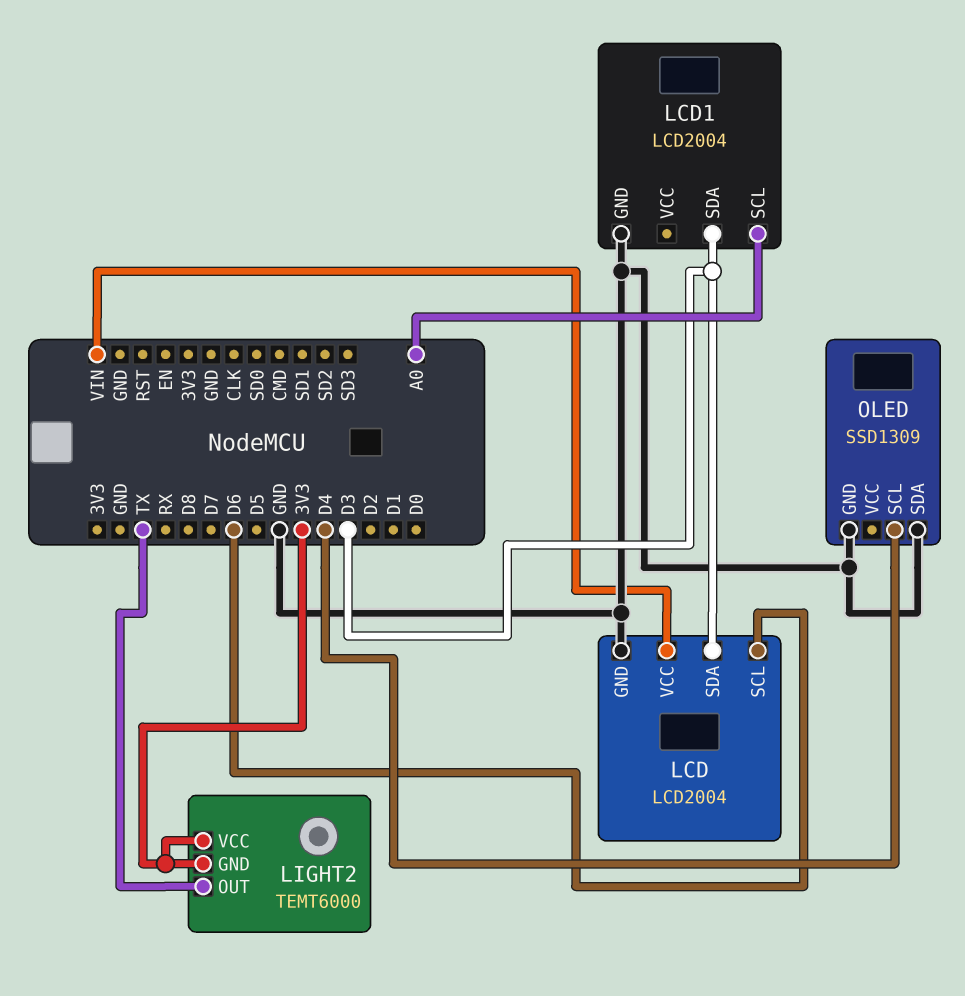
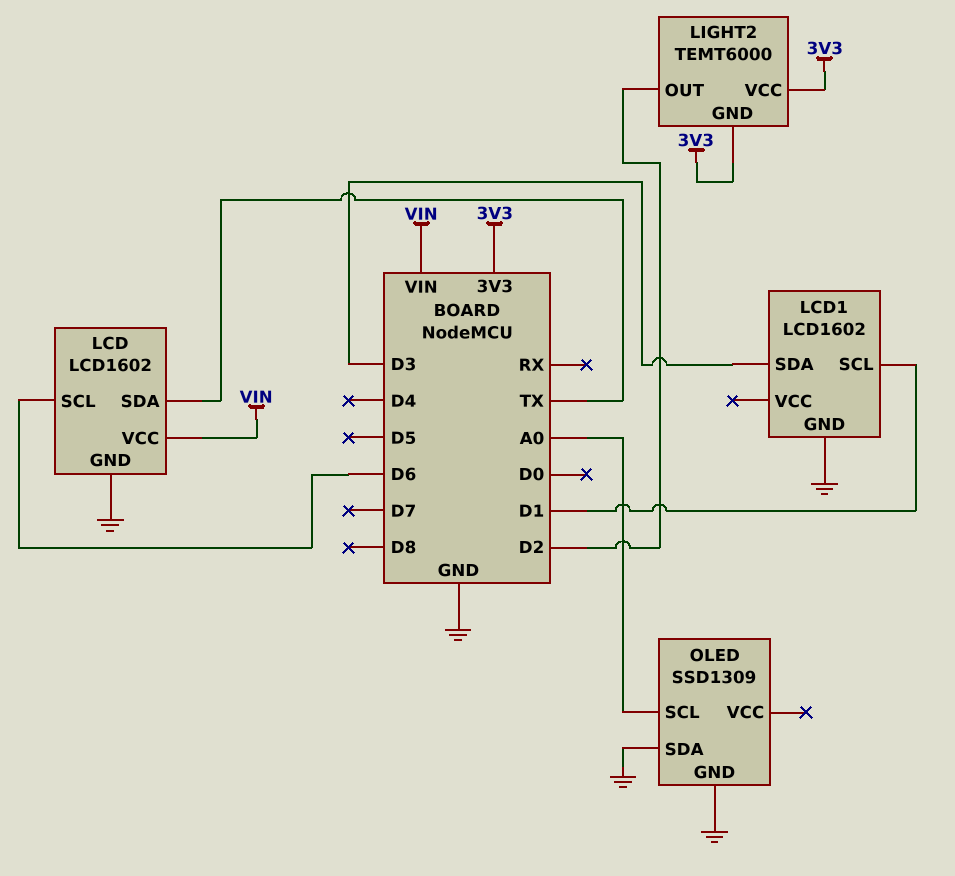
LCD: LCD2004 -> LCD1602
LCD pin SDA: D3 -> TX
LCD1: LCD2004 -> LCD1602
LCD1 pin SCL: A0 -> D1
LIGHT2 pin OUT: TX -> D2
OLED pin SCL: D4 -> A0

